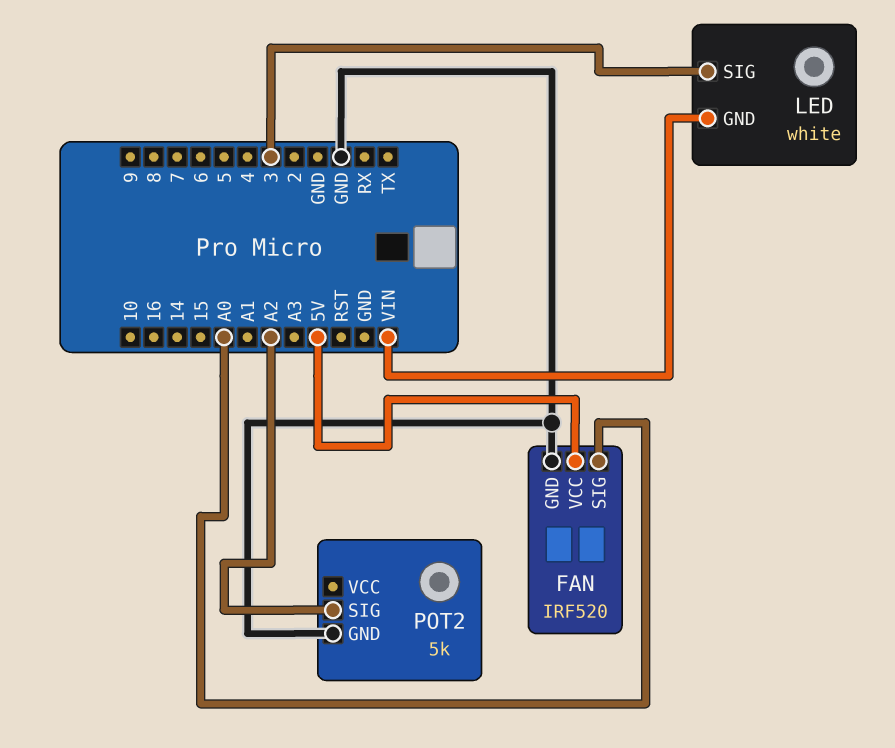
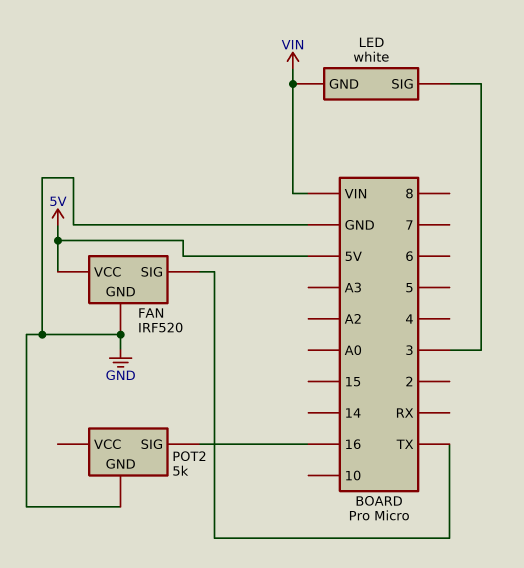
FAN pin SIG: A0 -> TX
POT2 pin SIG: A2 -> 16

